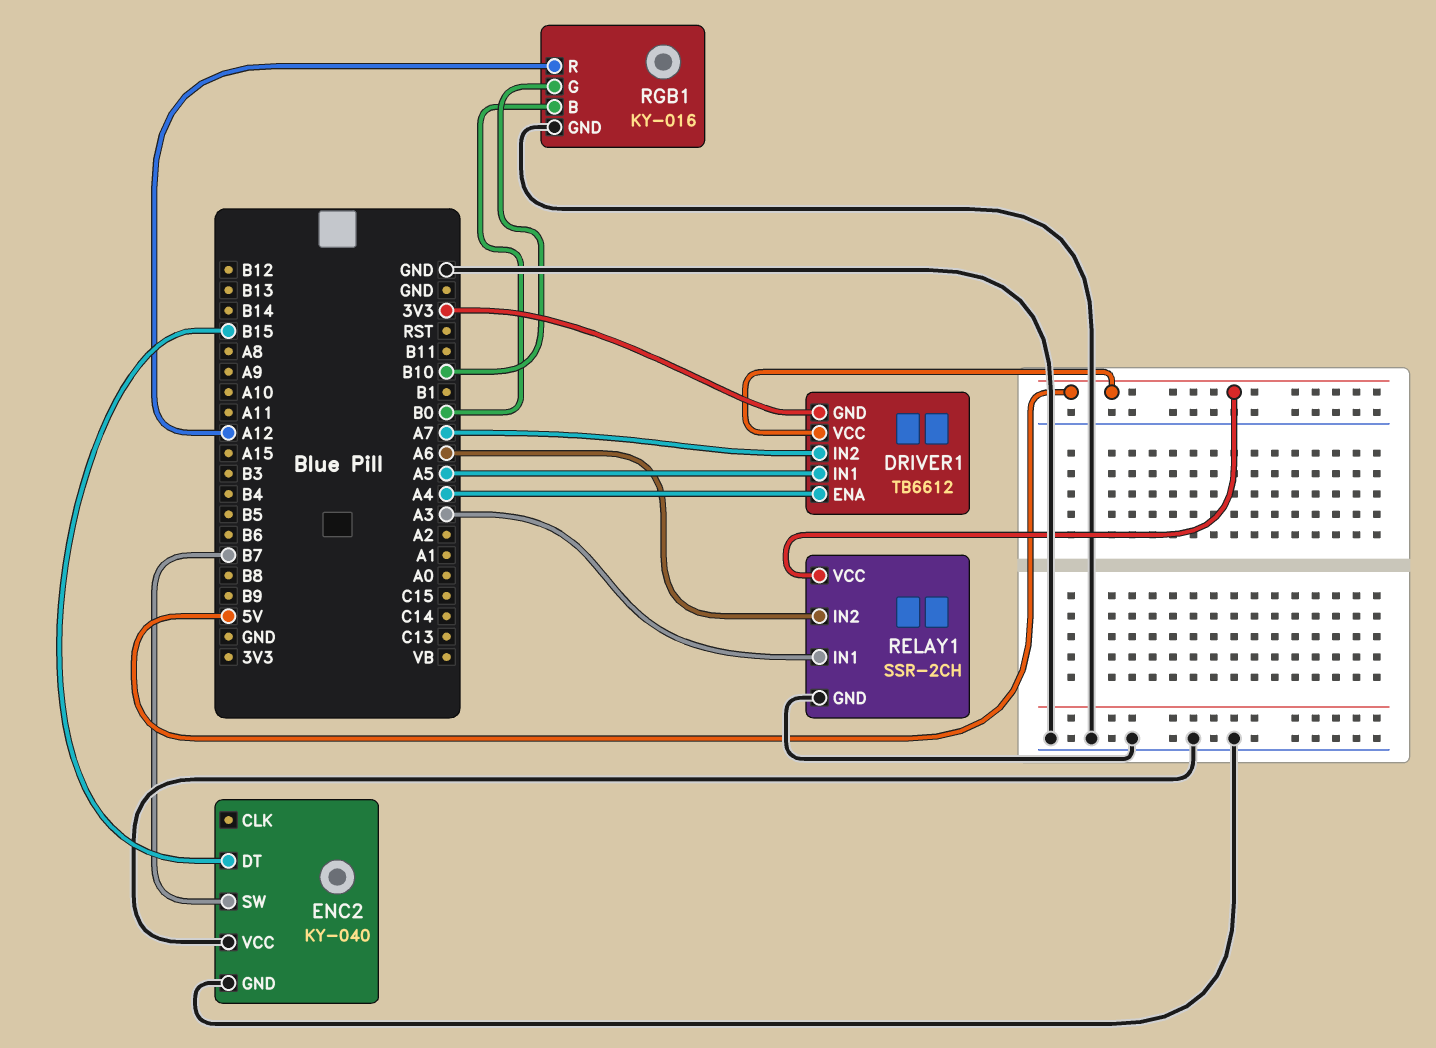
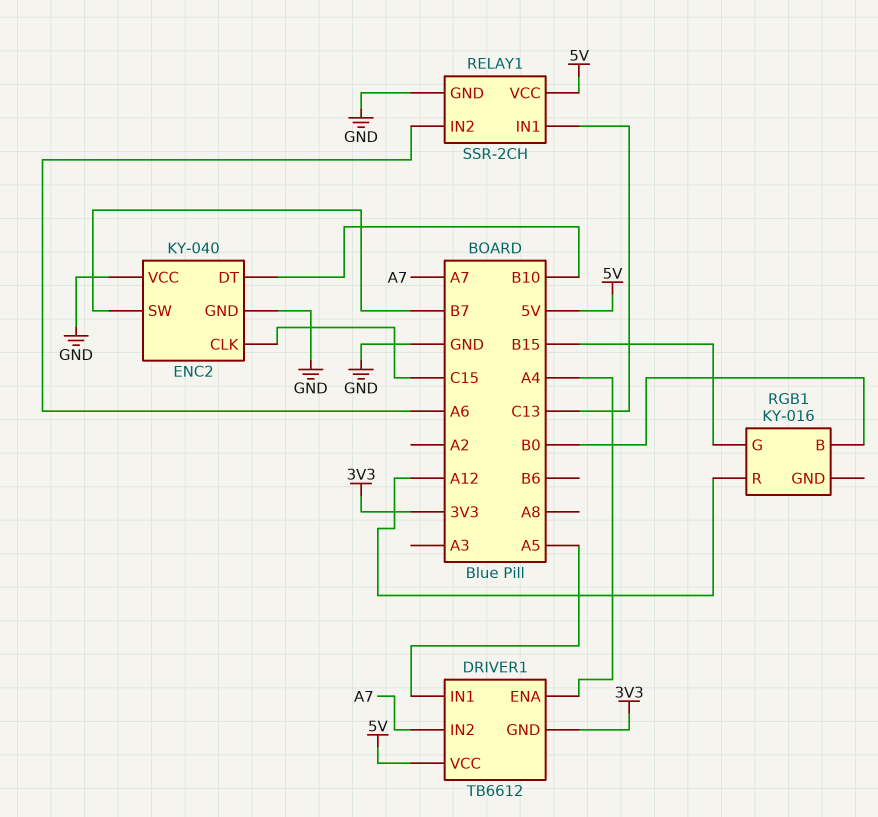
ENC2 pin CLK: none -> C15
ENC2 pin DT: B15 -> B10
RELAY1 pin IN1: A3 -> C13
RGB1 pin G: B10 -> B15
RGB1 pin GND: GND -> none

